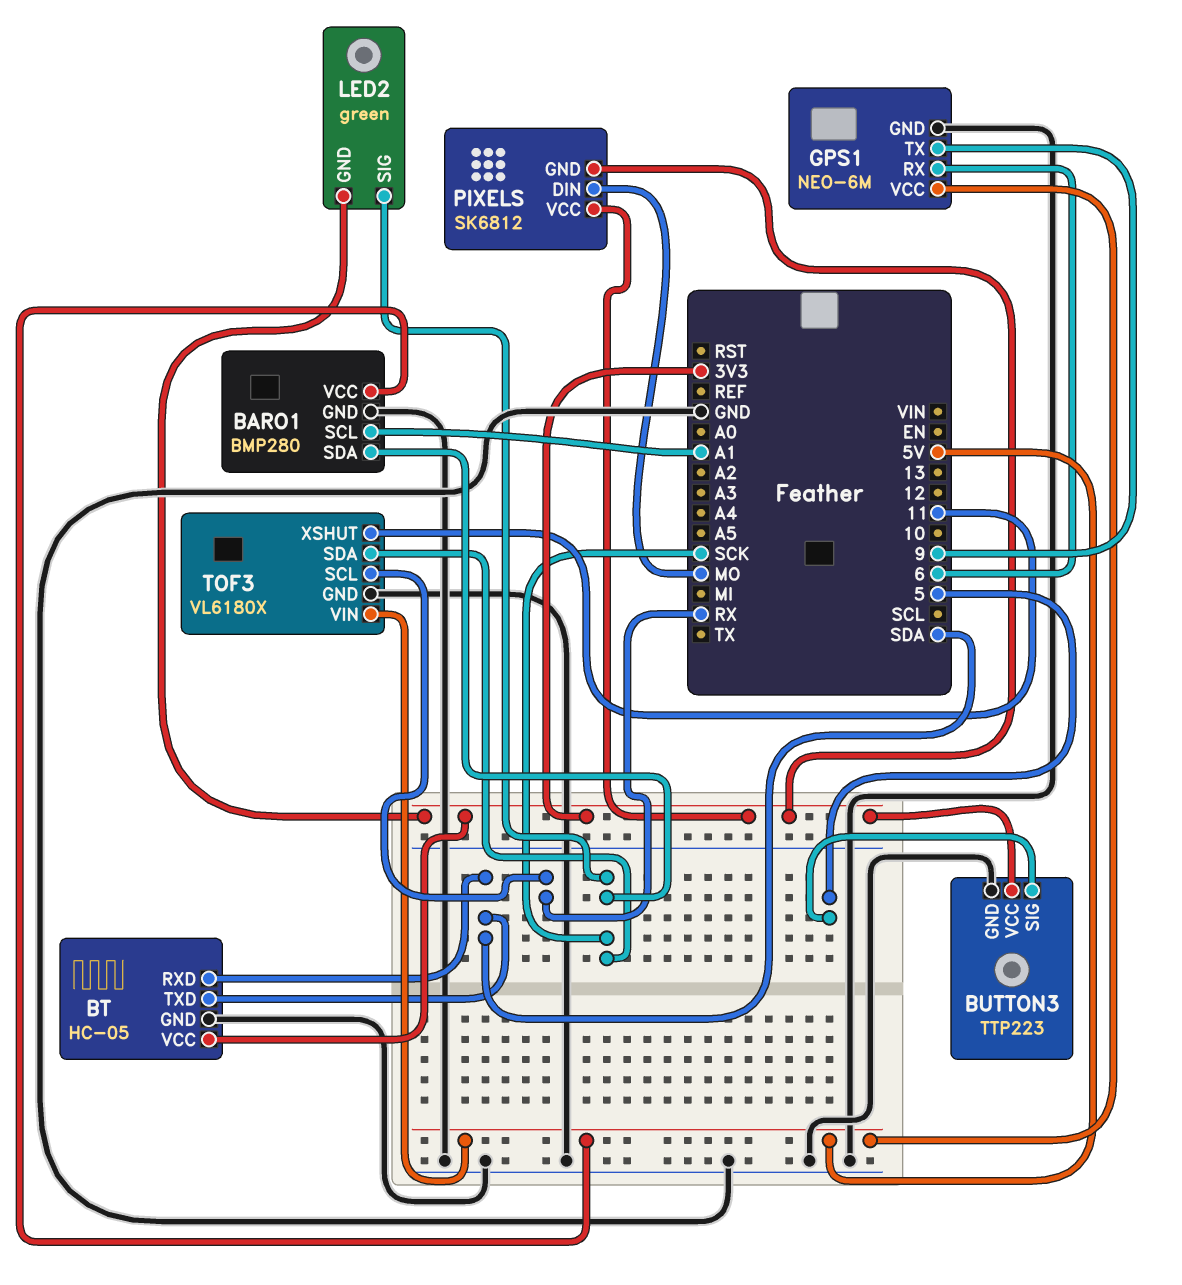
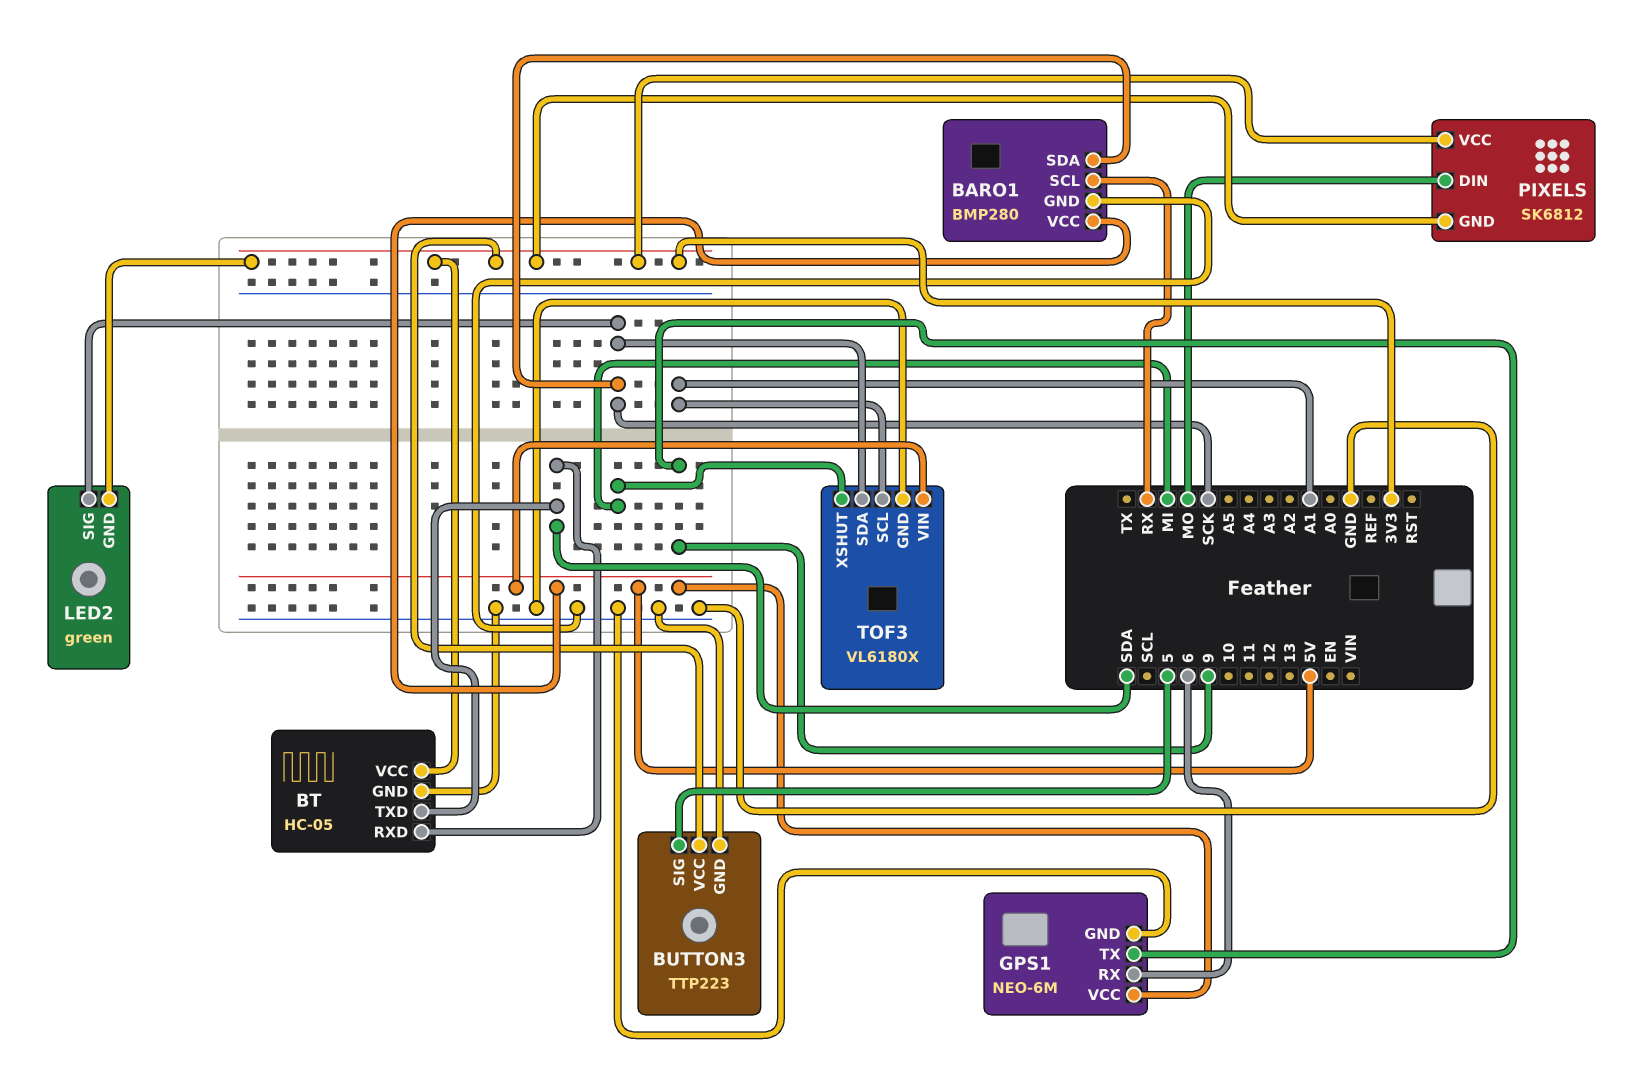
BARO1 pin SCL: A1 -> RX
TOF3 pin SCL: RX -> A1
TOF3 pin XSHUT: 11 -> MI

